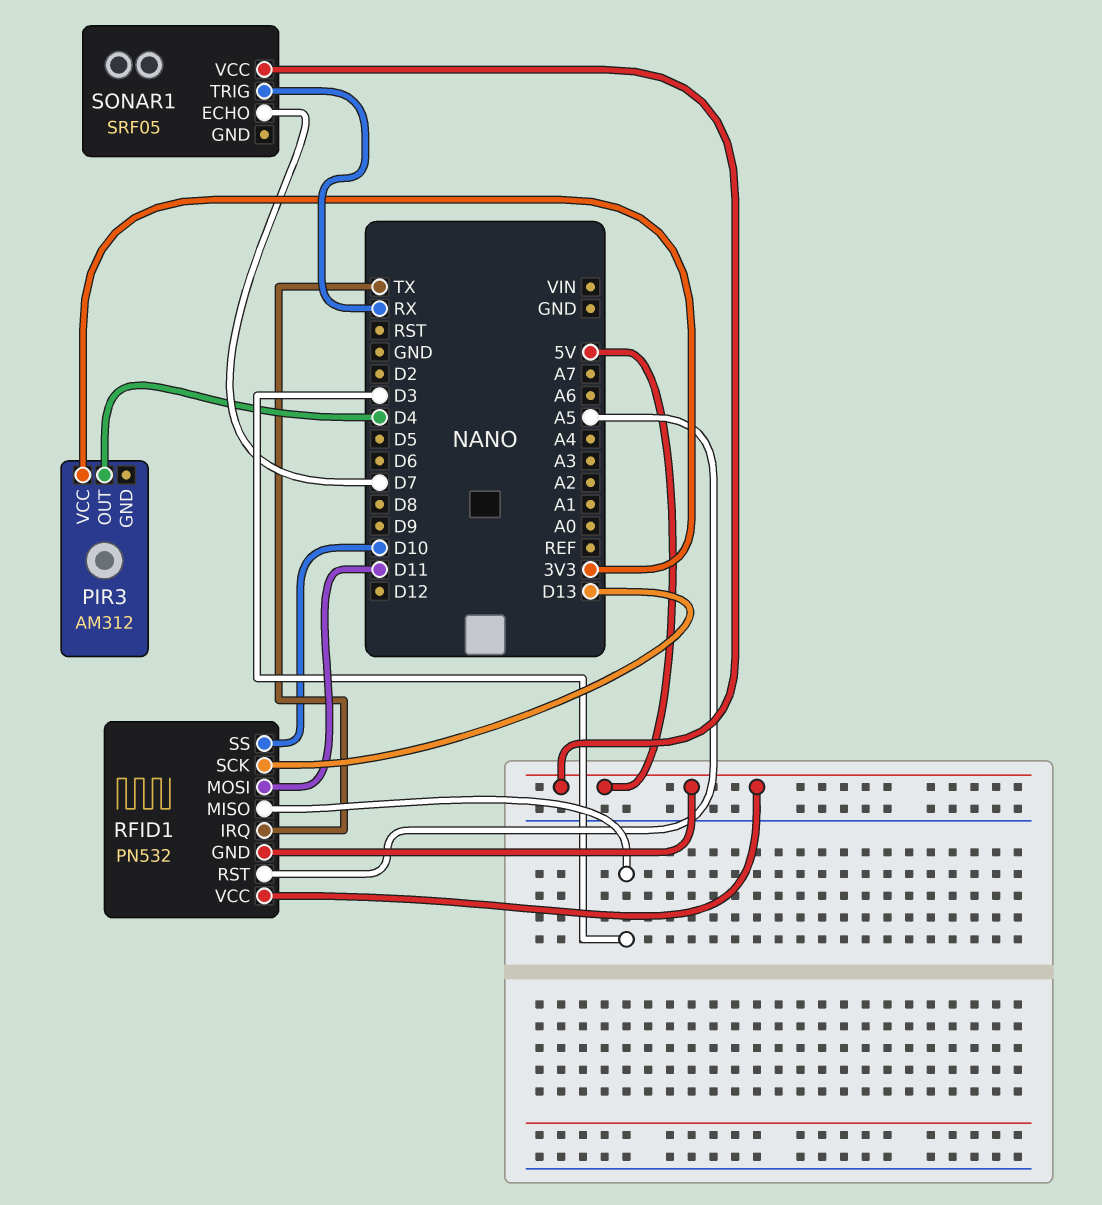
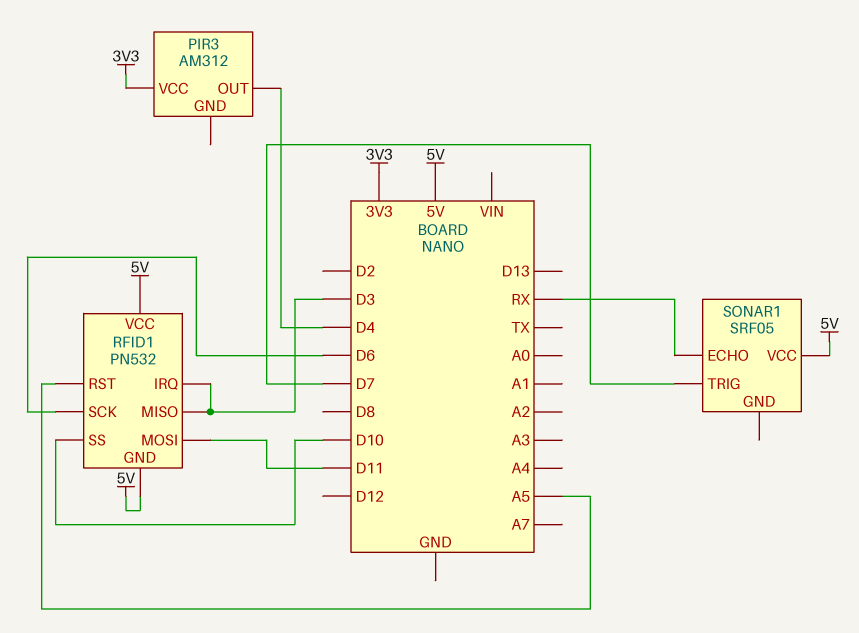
RFID1 pin IRQ: TX -> D3
RFID1 pin SCK: D13 -> D6
SONAR1 pin ECHO: D7 -> RX
SONAR1 pin TRIG: RX -> D7

